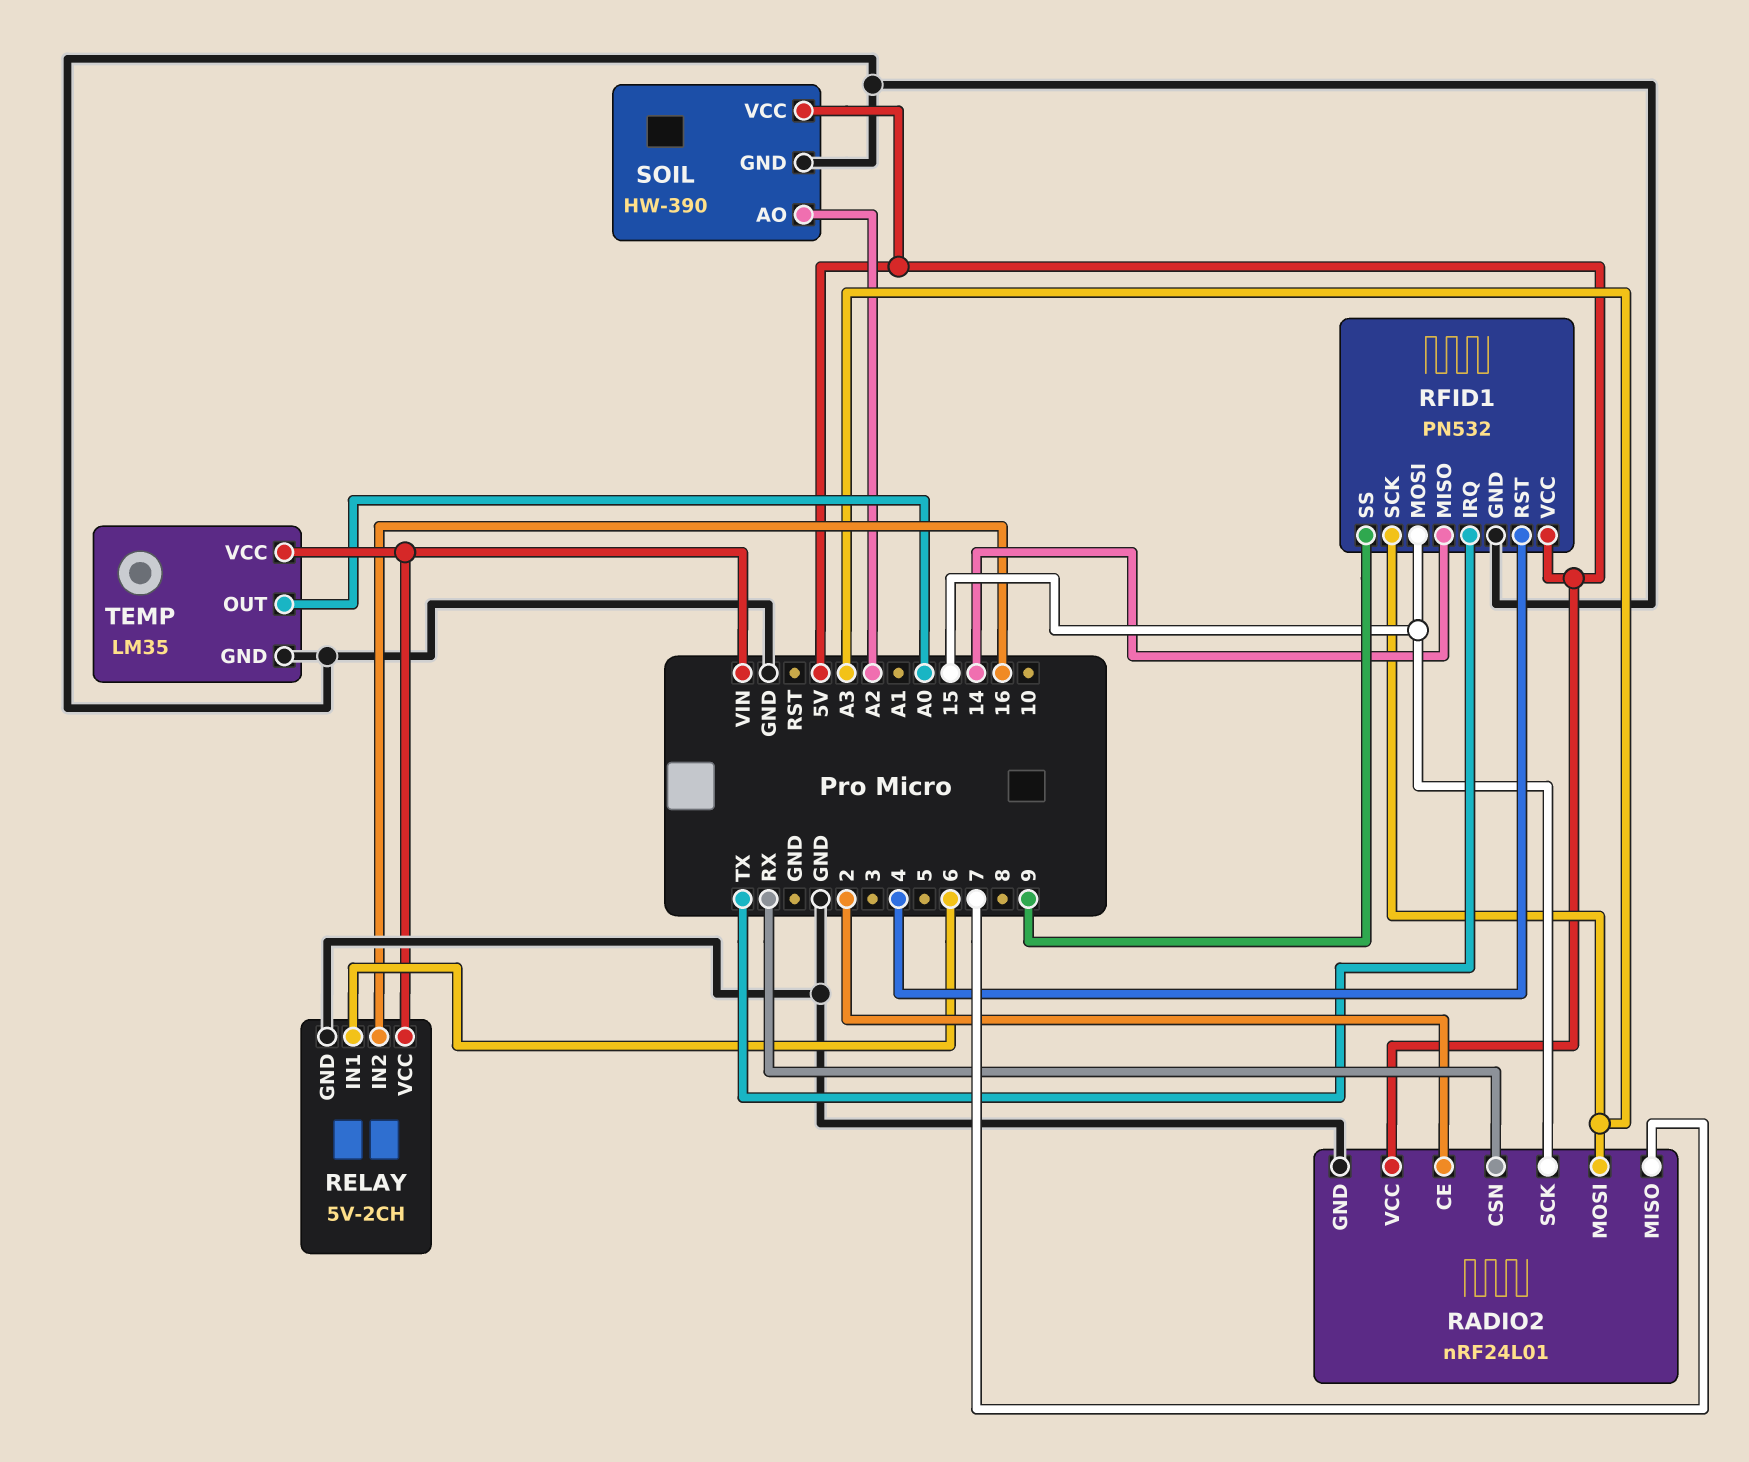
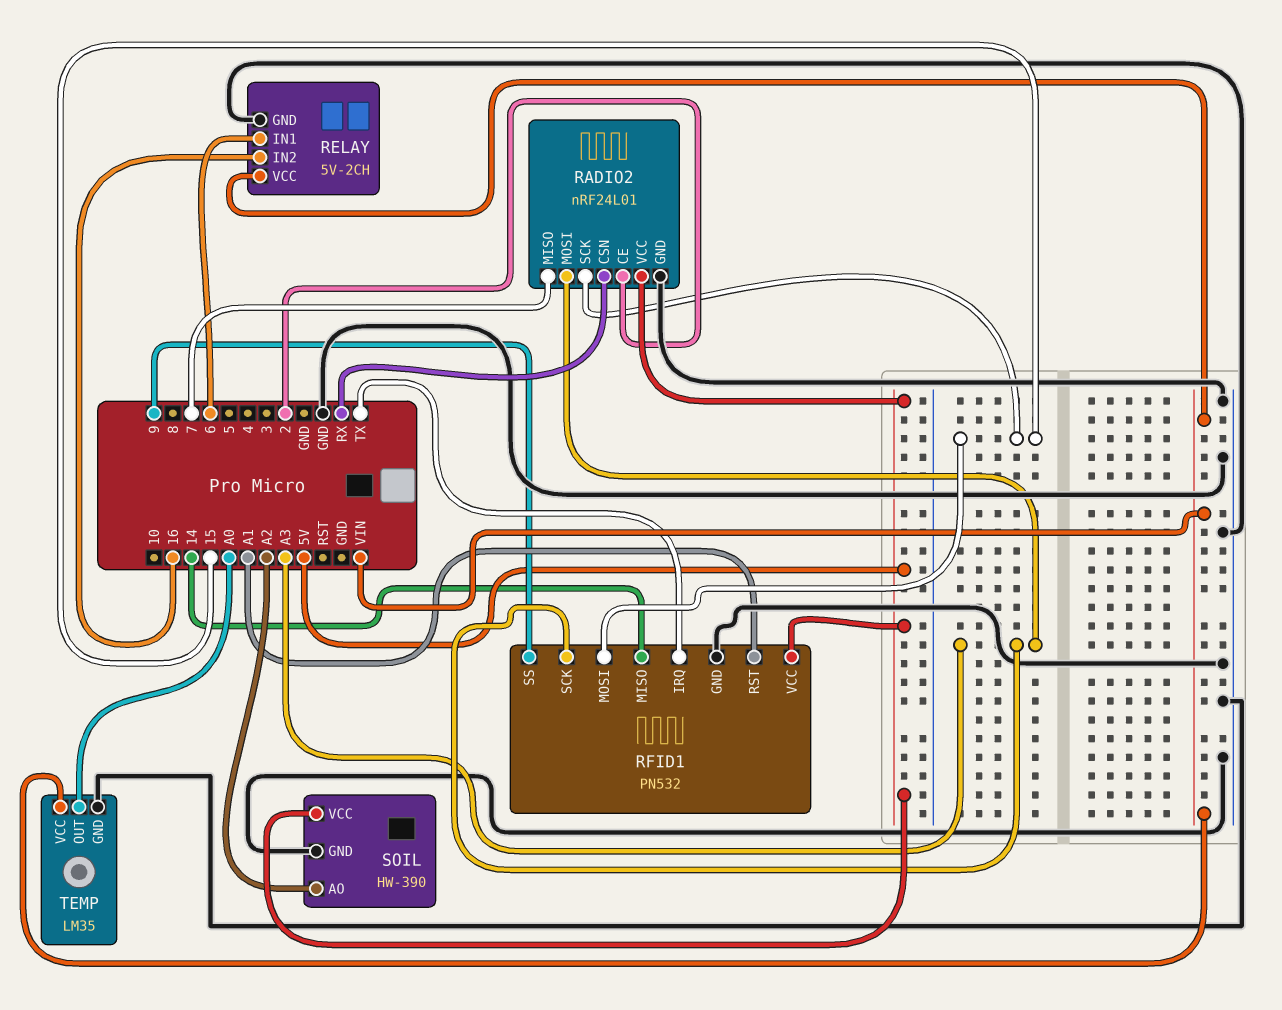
RFID1 pin RST: 4 -> A1

